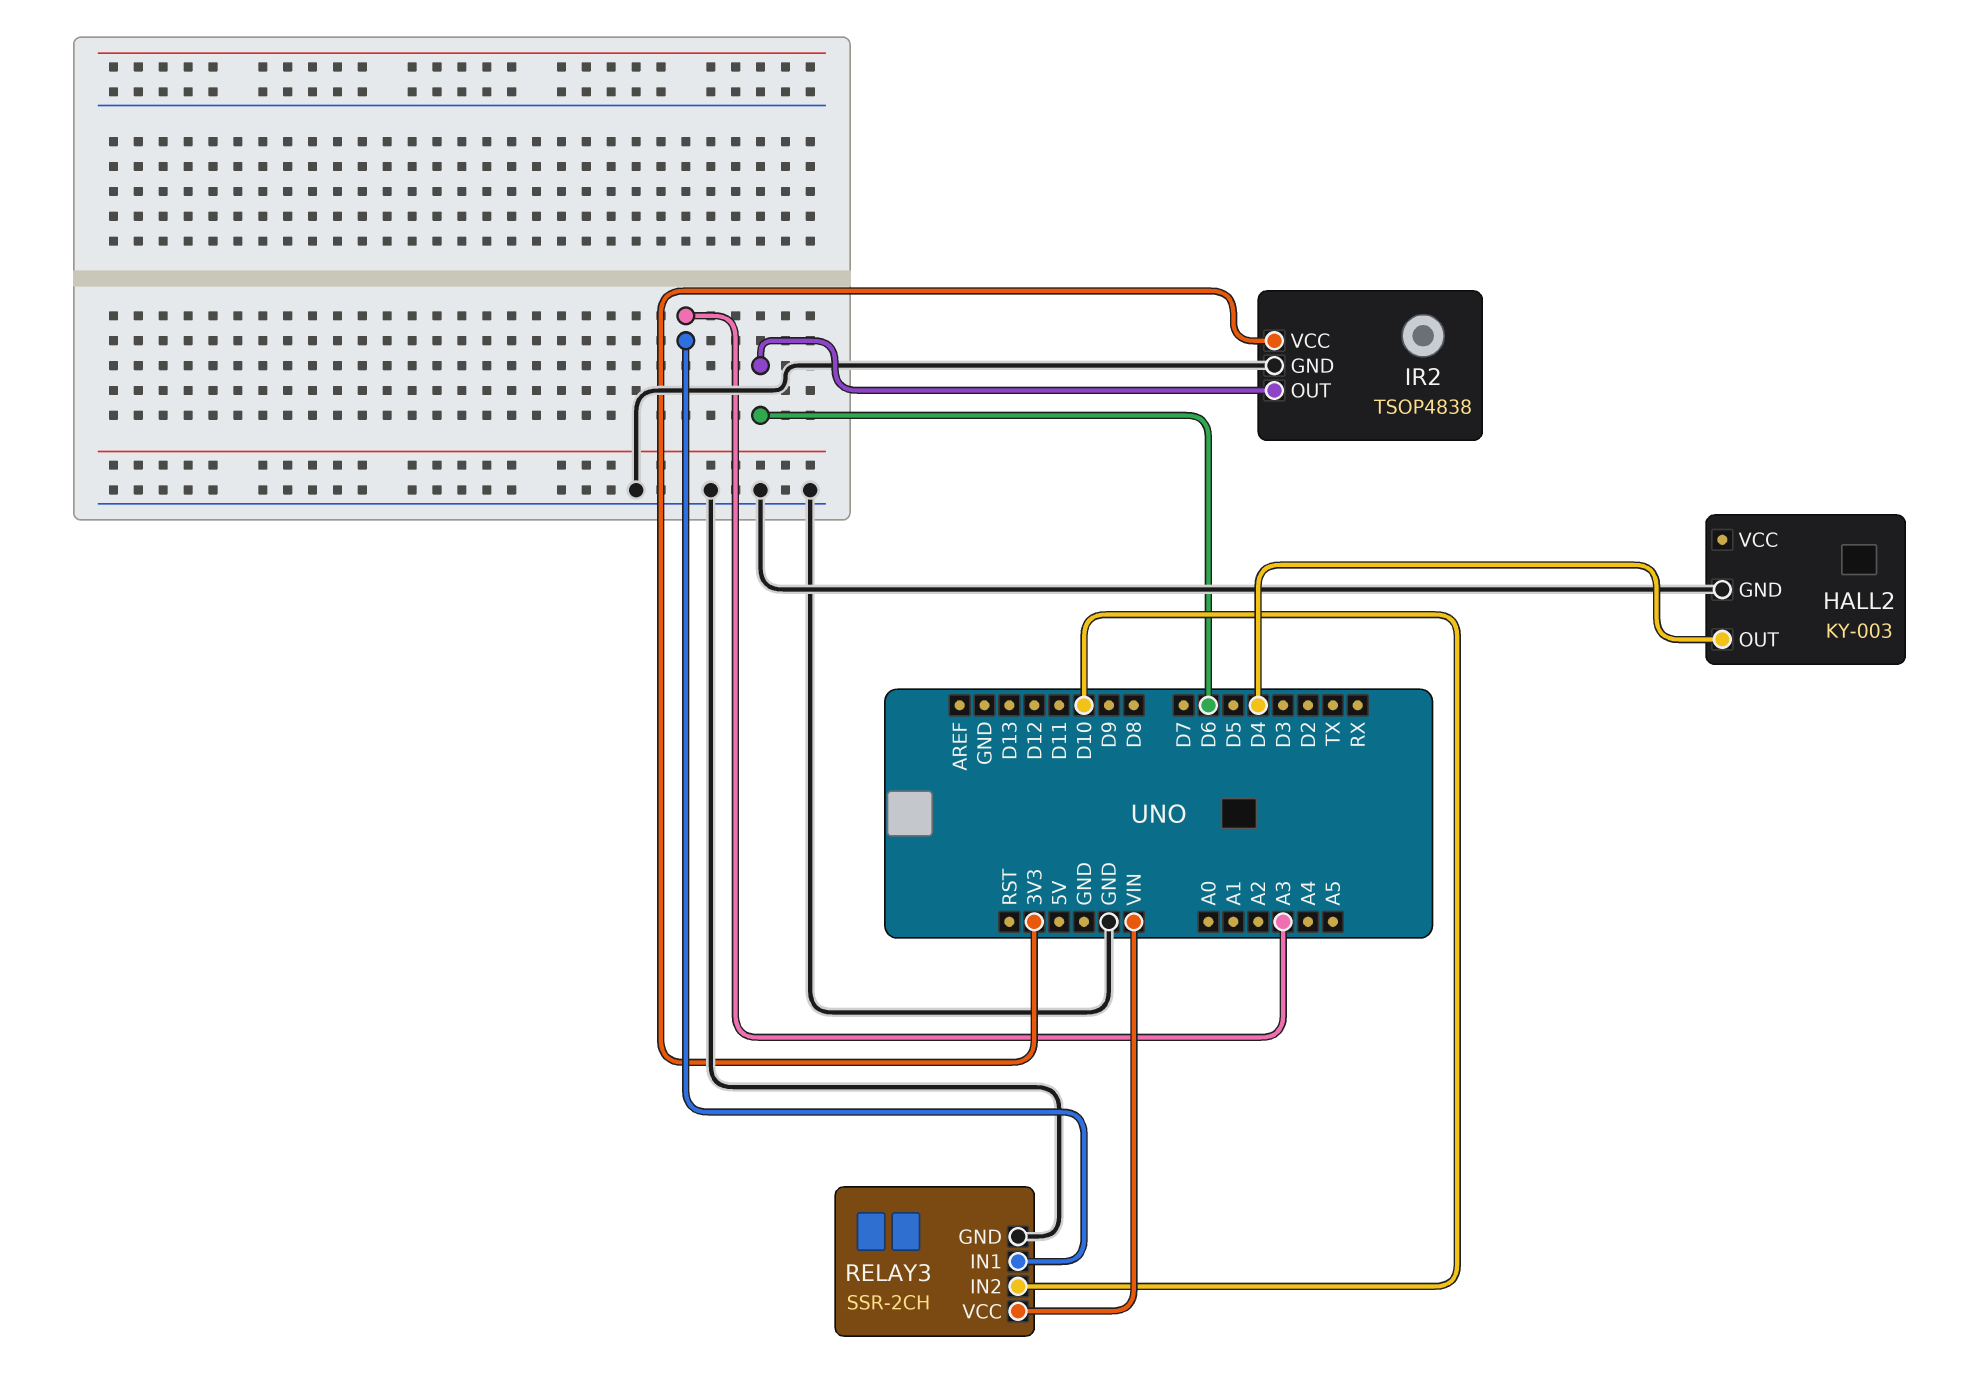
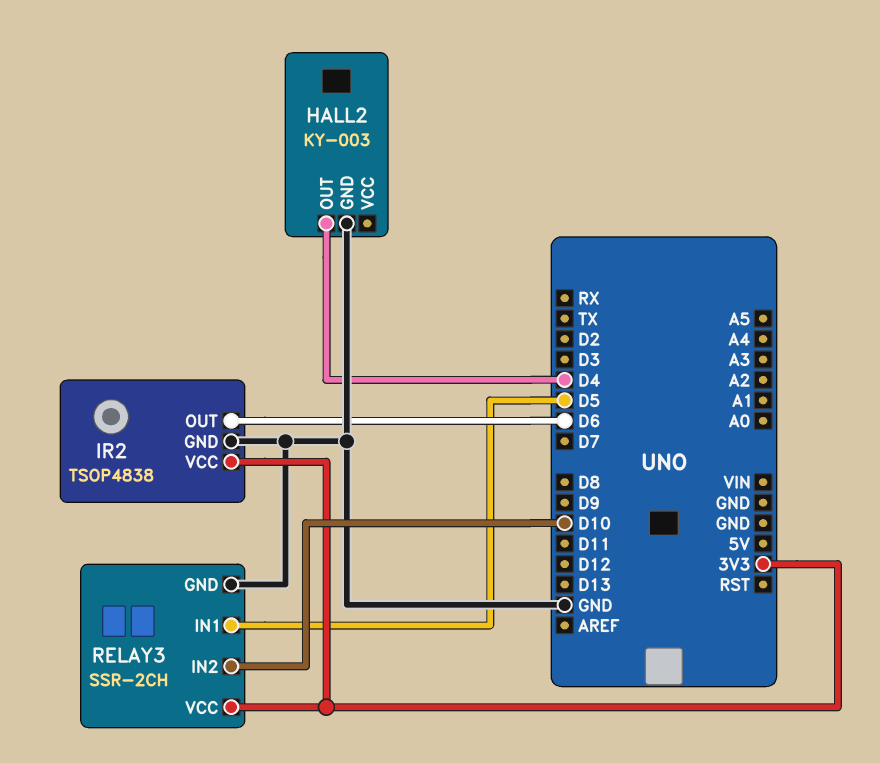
RELAY3 pin IN1: A3 -> D5
RELAY3 pin VCC: VIN -> 3V3

